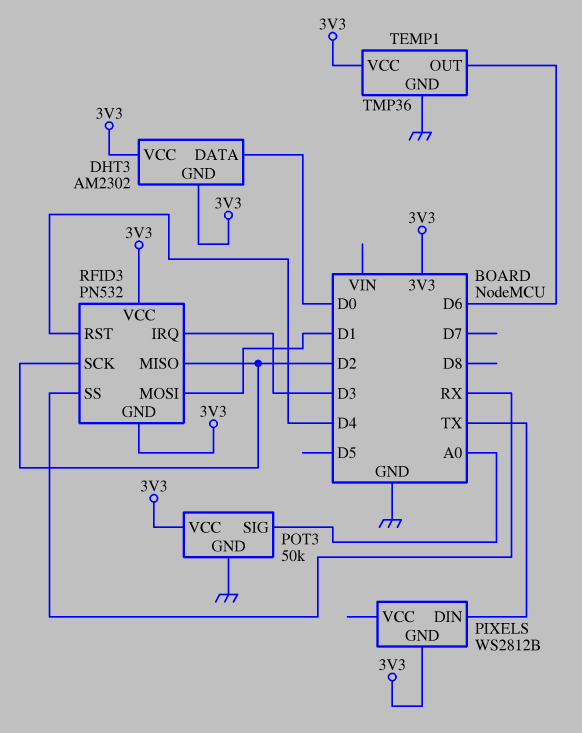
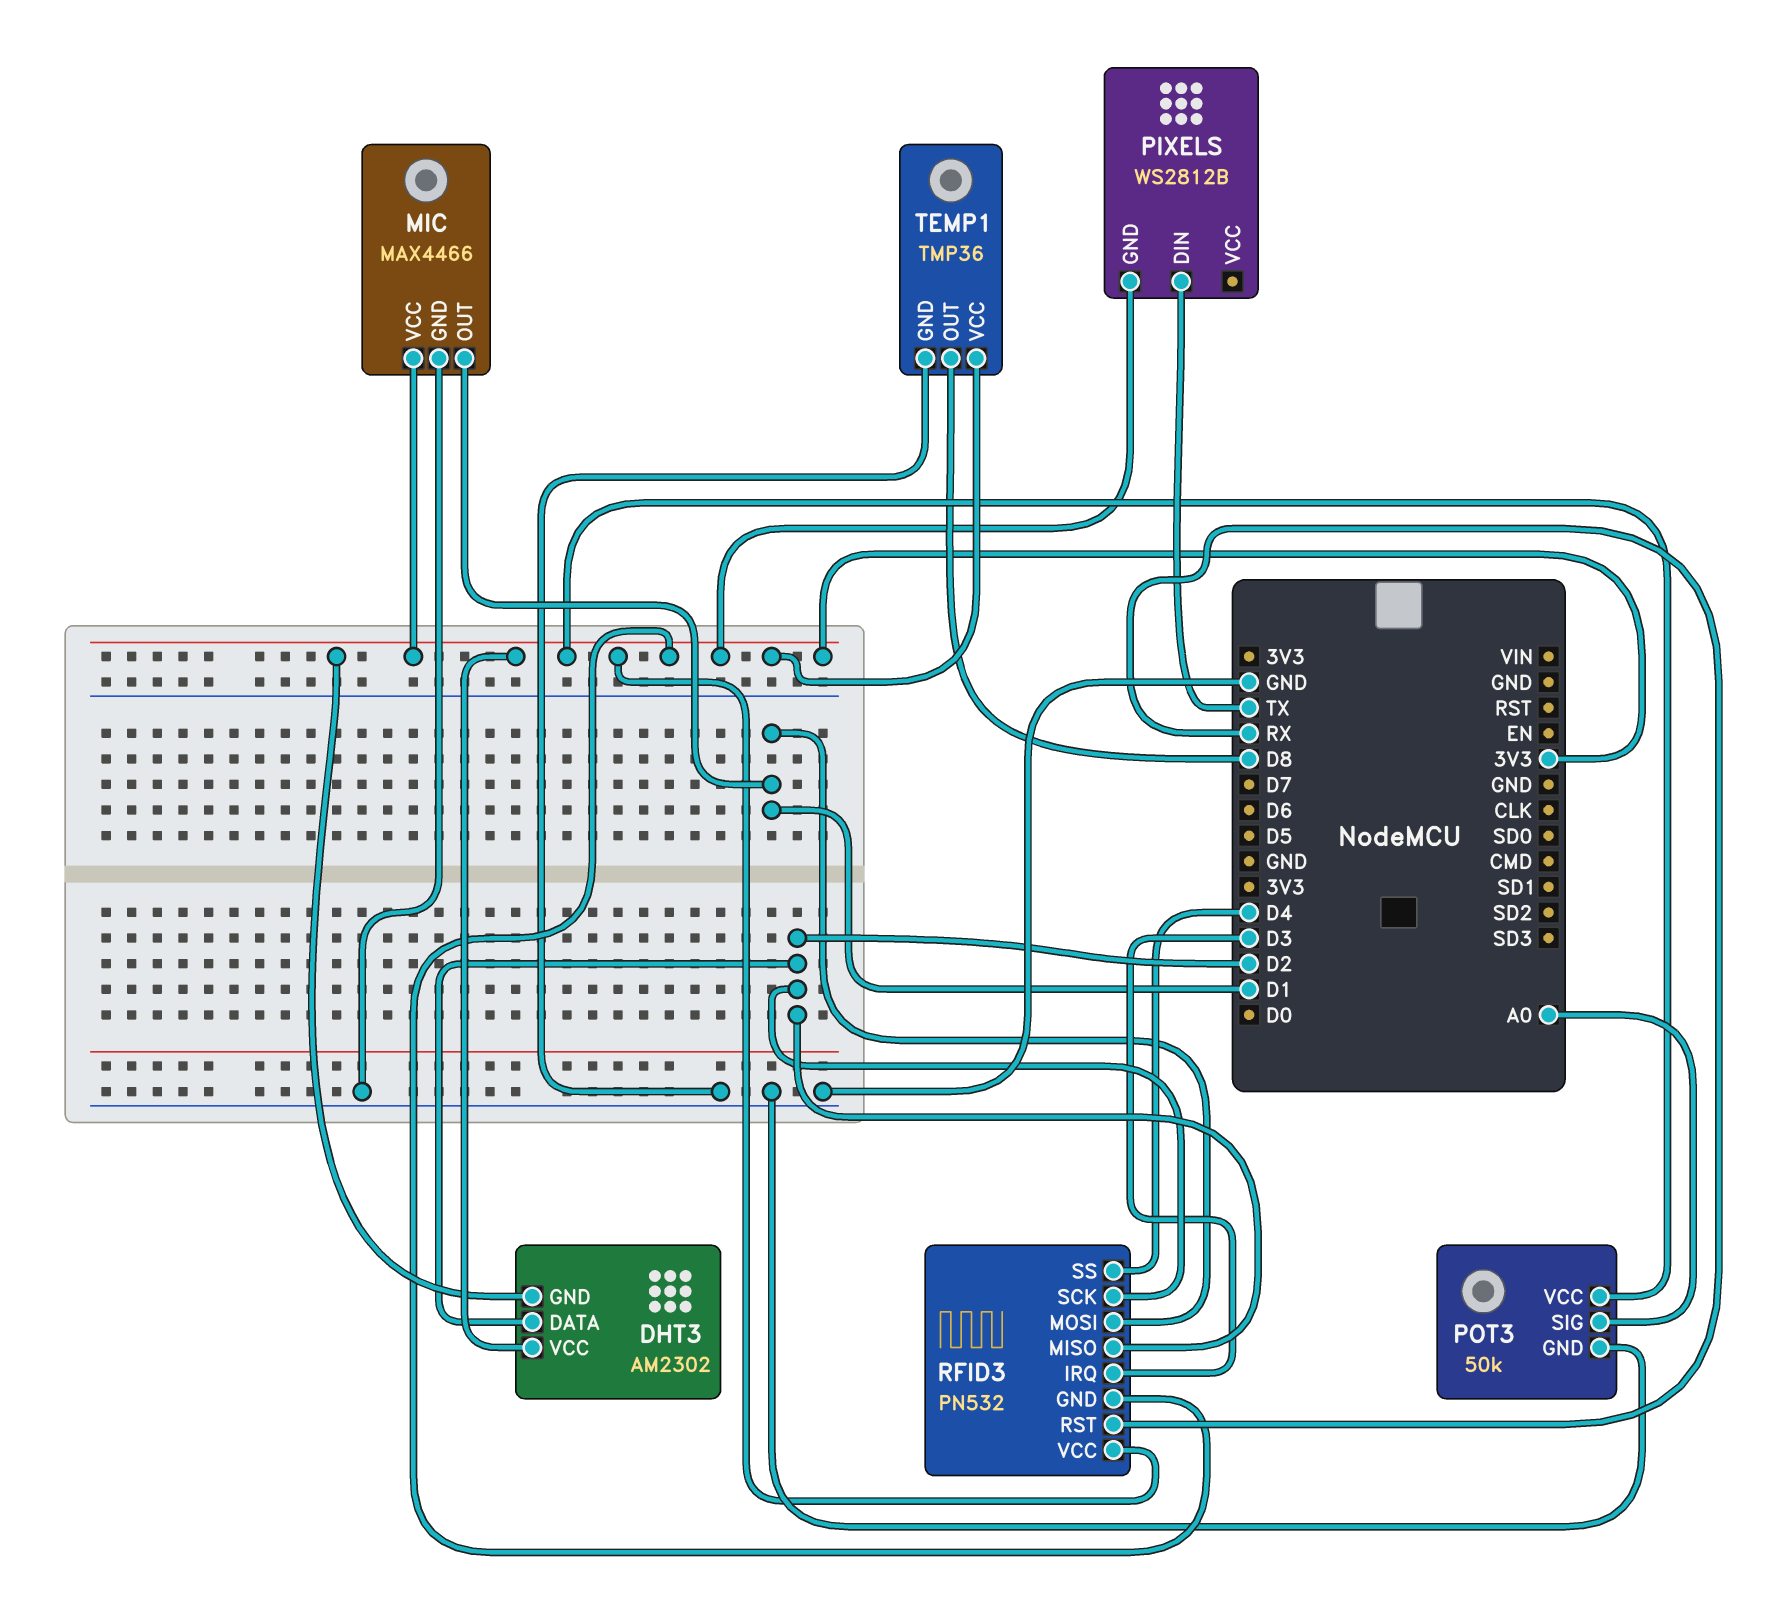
DHT3 pin DATA: D0 -> D2
MIC: none -> MAX4466
MIC pin GND: none -> GND
MIC pin OUT: none -> D1
MIC pin VCC: none -> 3V3
RFID3 pin RST: D4 -> RX
RFID3 pin SS: RX -> D4
TEMP1 pin OUT: D6 -> D8

